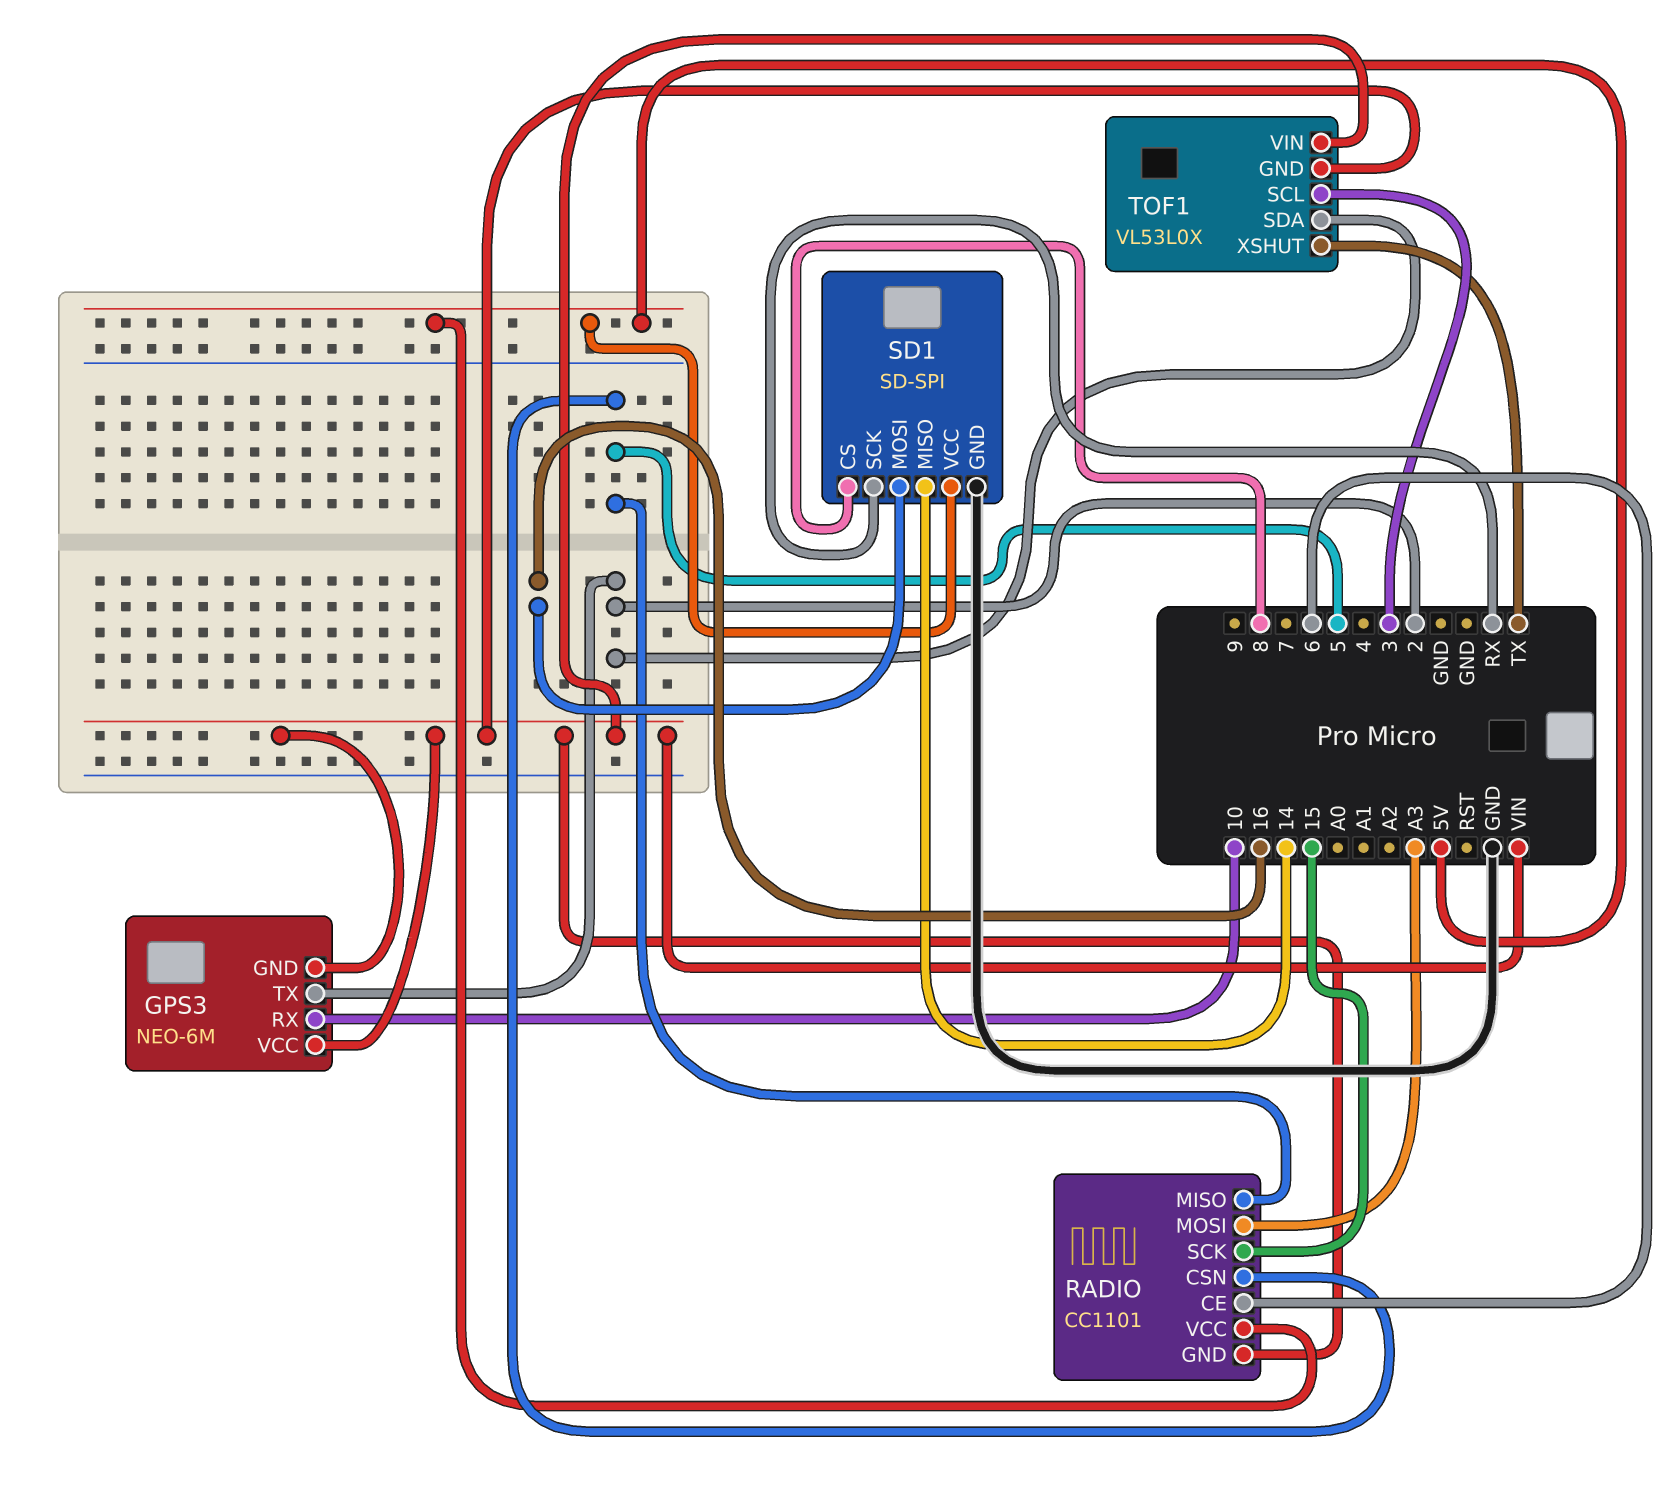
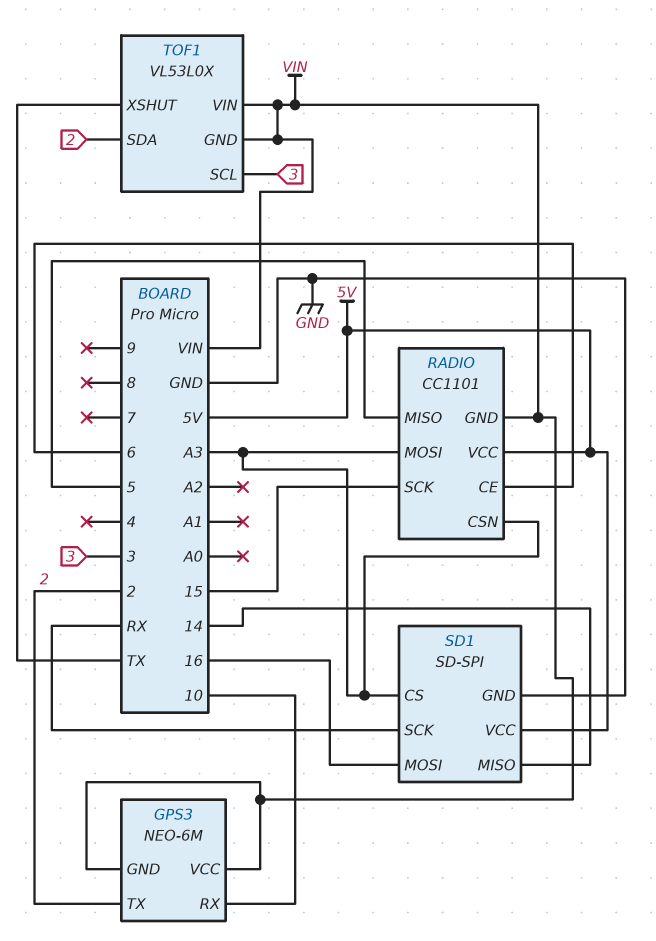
RADIO pin CSN: 5 -> A3
SD1 pin CS: 8 -> A3

